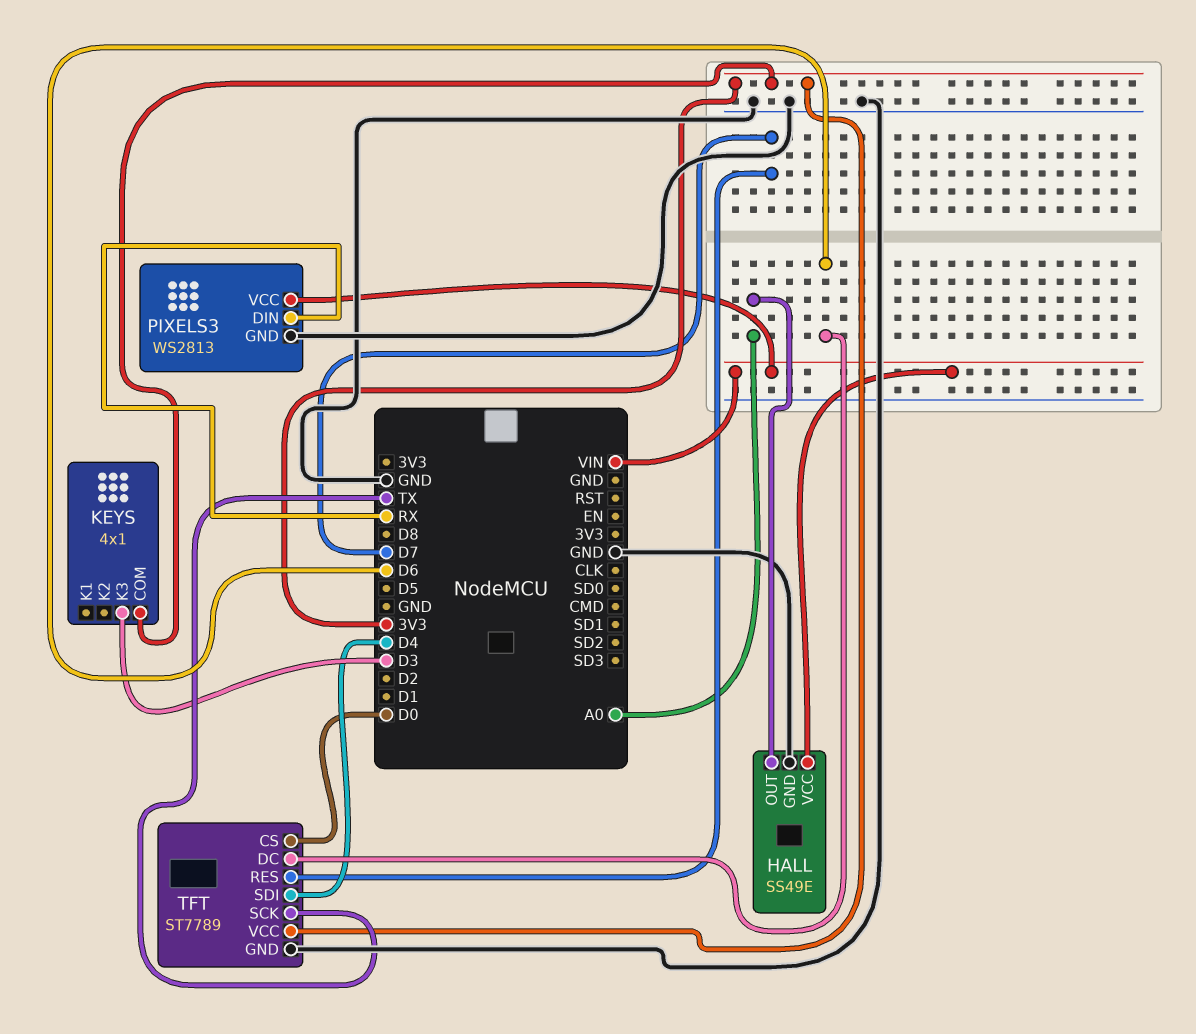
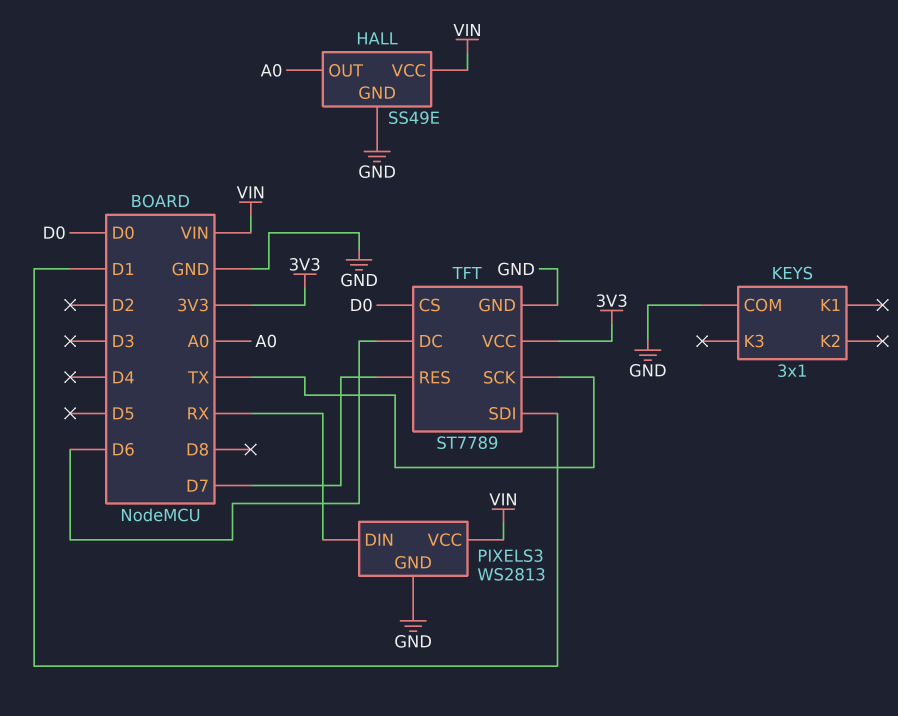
KEYS: 4x1 -> 3x1
KEYS pin COM: 3V3 -> GND
KEYS pin K3: D3 -> none
TFT pin SDI: D4 -> D1

